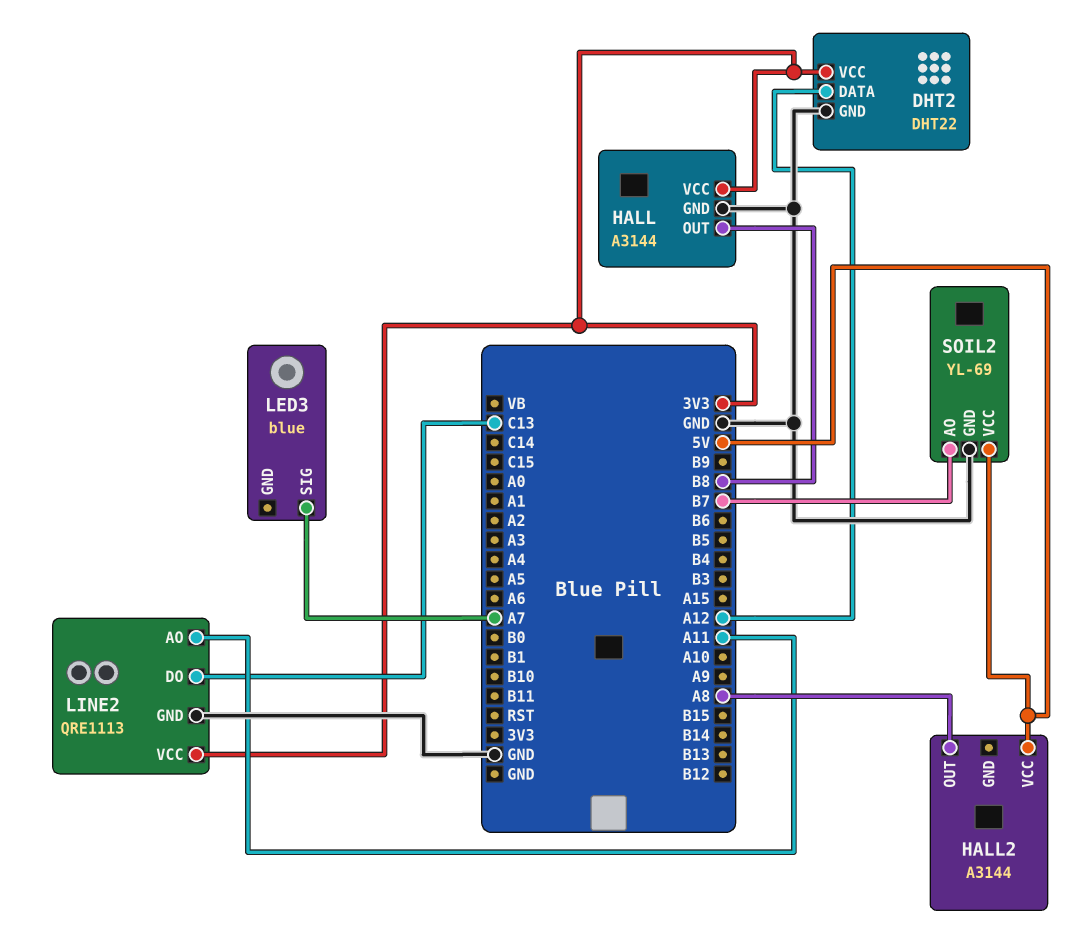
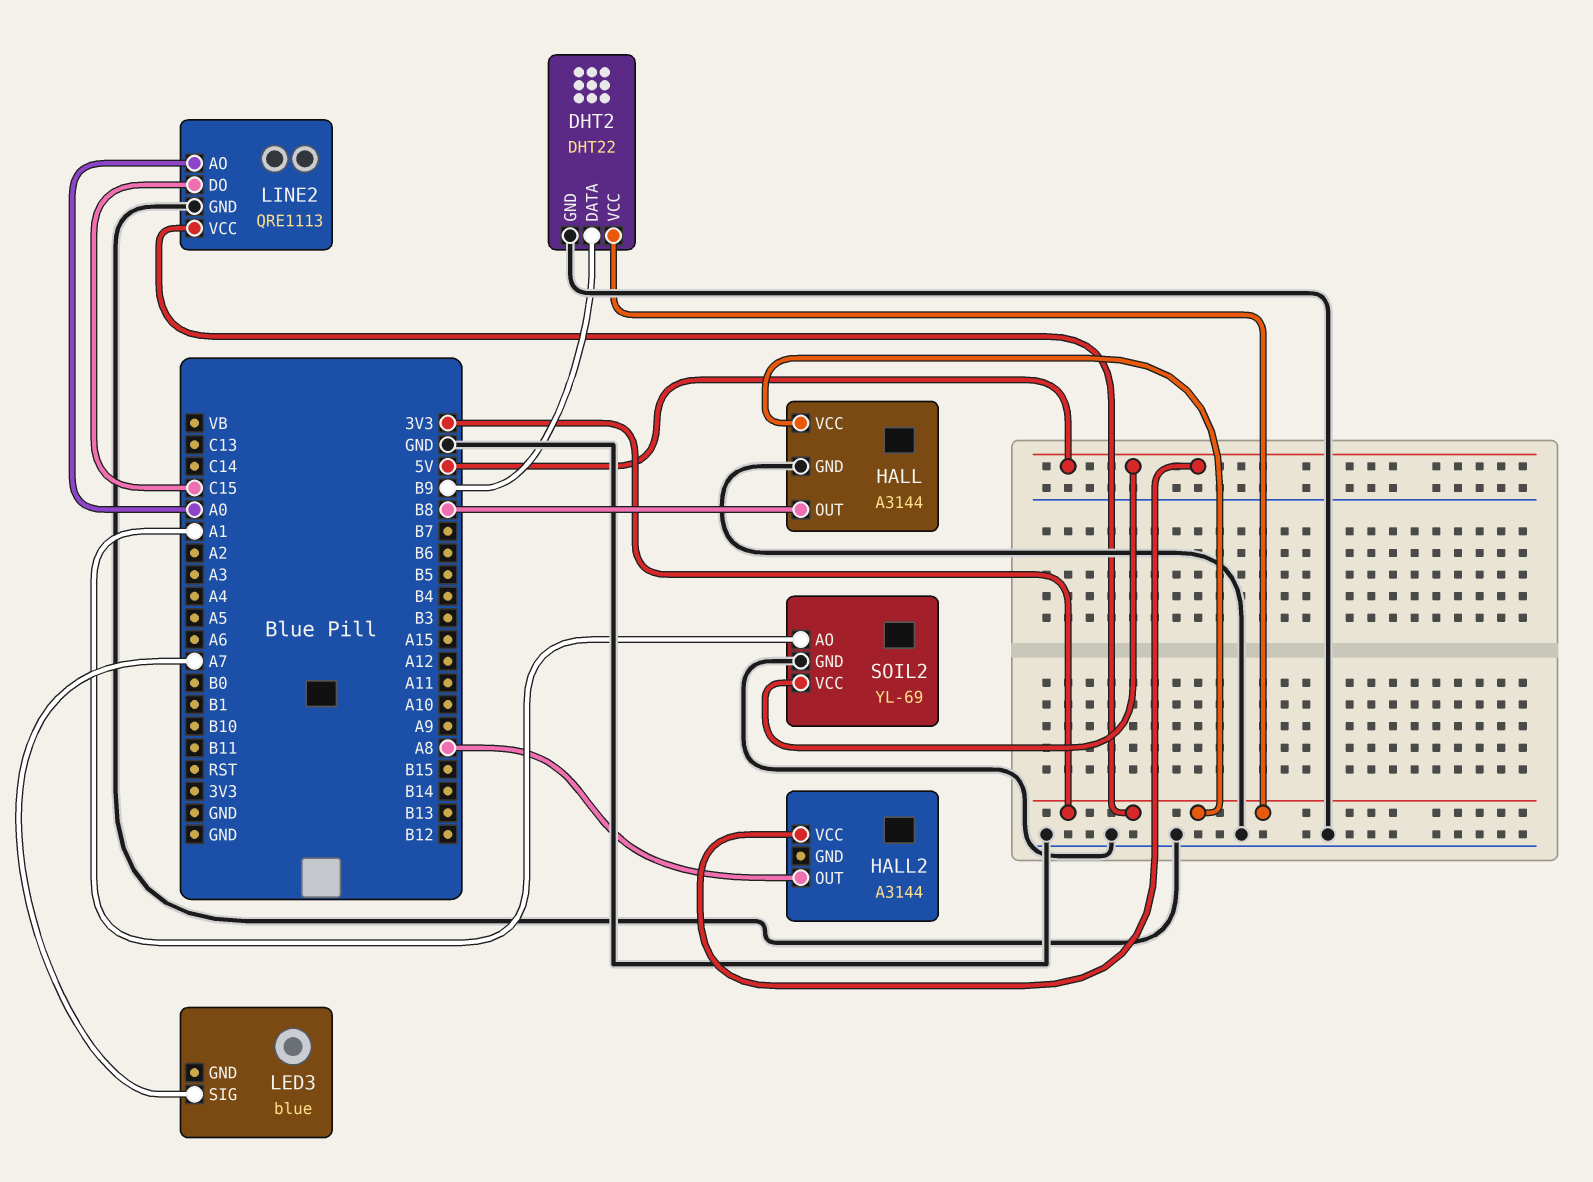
DHT2 pin DATA: A12 -> B9
LINE2 pin AO: A11 -> A0
LINE2 pin DO: C13 -> C15
SOIL2 pin AO: B7 -> A1

